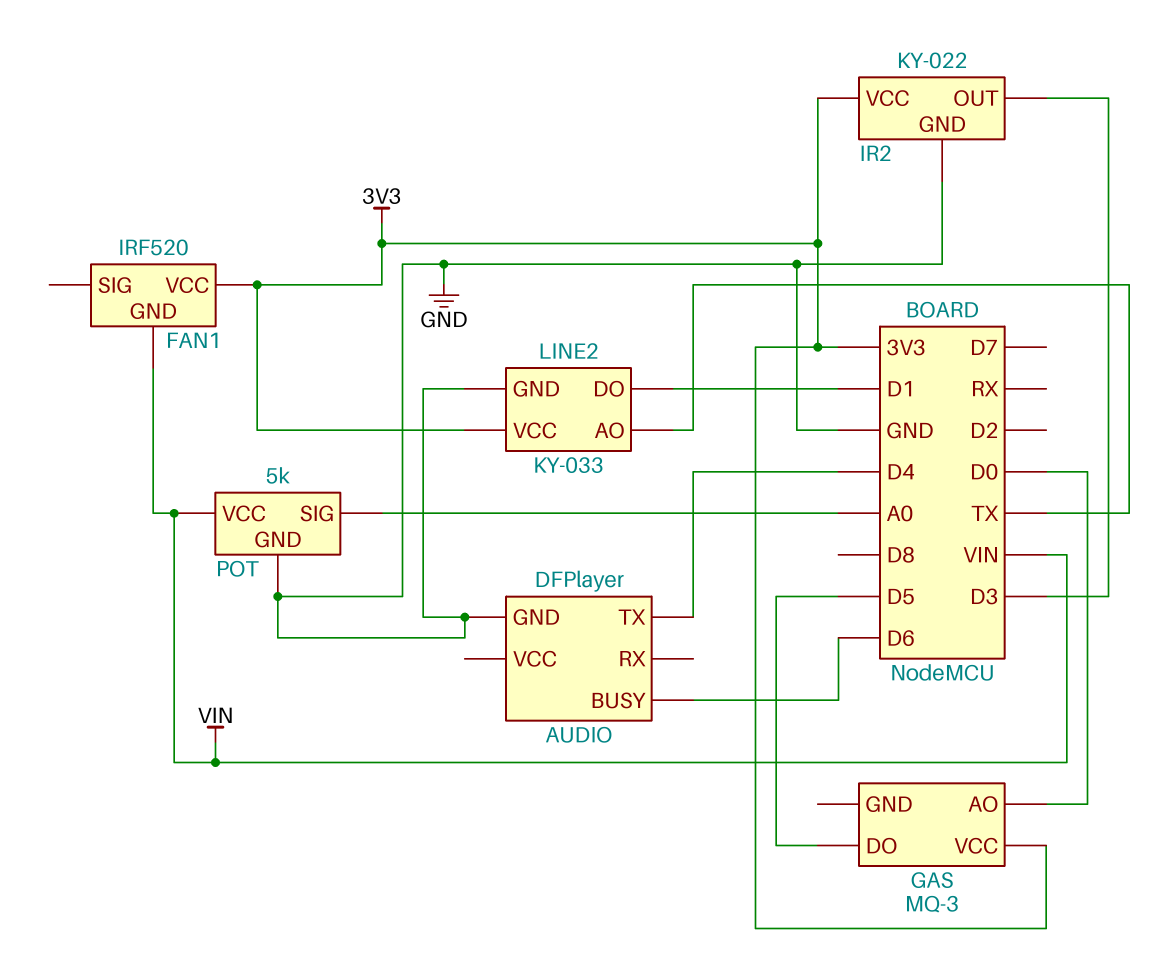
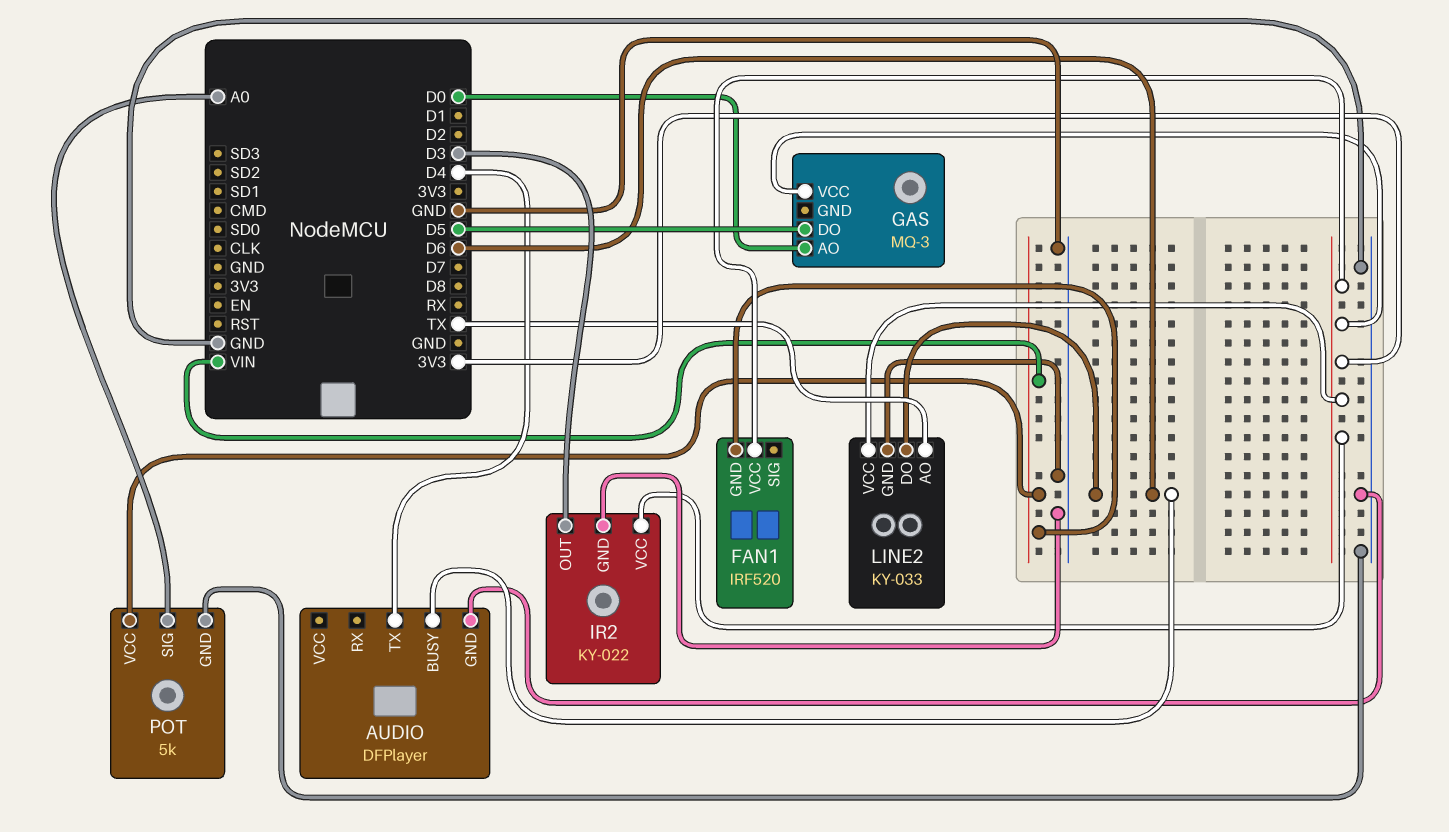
LINE2 pin DO: D1 -> D6

